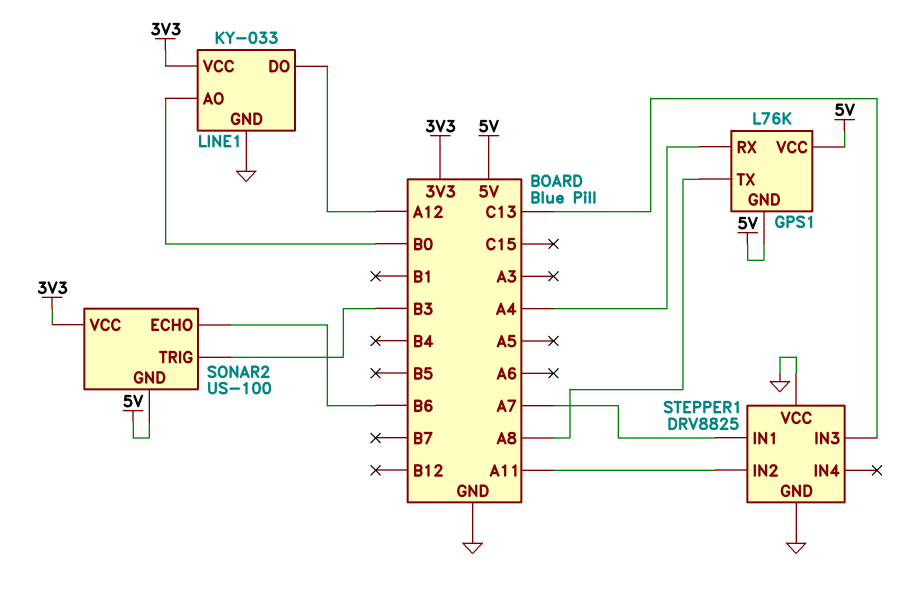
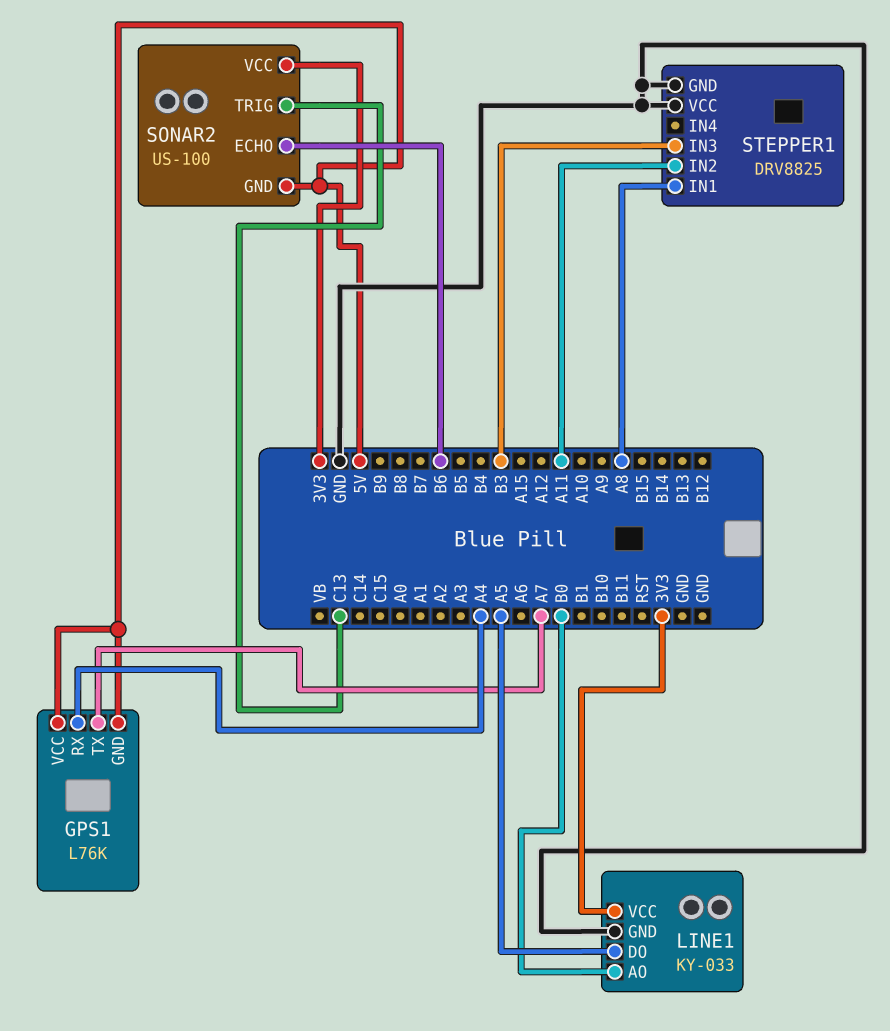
GPS1 pin TX: A8 -> A7
LINE1 pin DO: A12 -> A5
SONAR2 pin TRIG: B3 -> C13
STEPPER1 pin IN1: A7 -> A8
STEPPER1 pin IN3: C13 -> B3

